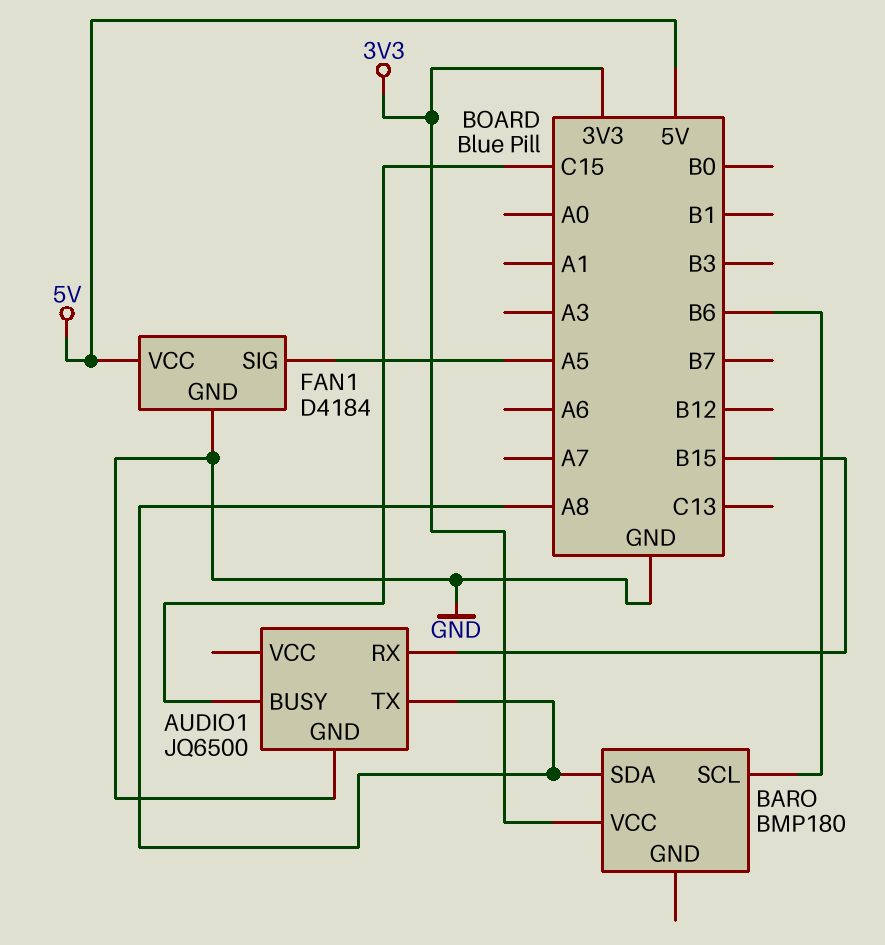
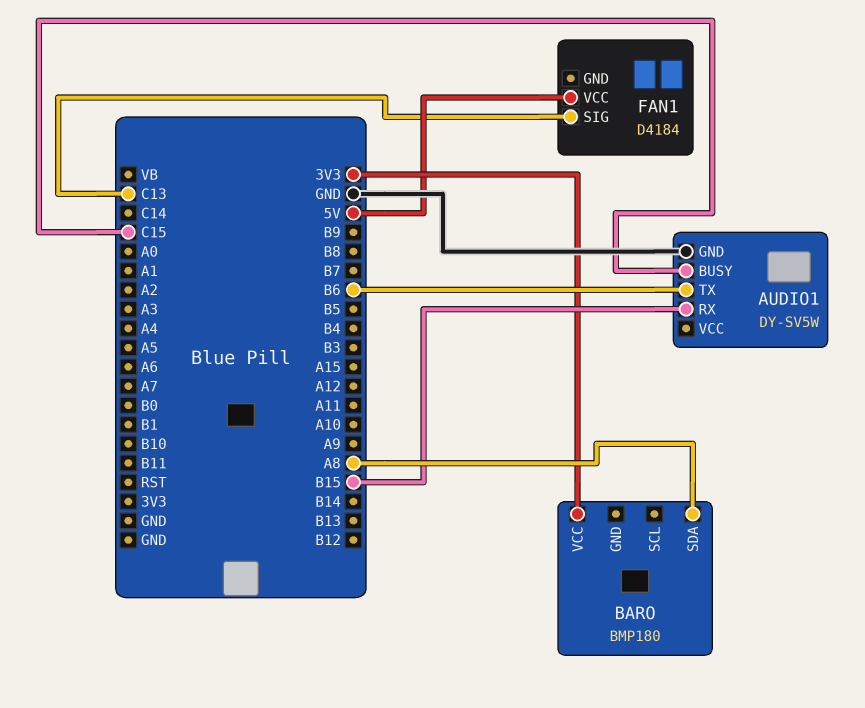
AUDIO1: JQ6500 -> DY-SV5W
AUDIO1 pin TX: A8 -> B6
BARO pin SCL: B6 -> none
FAN1 pin GND: GND -> none
FAN1 pin SIG: A5 -> C13

